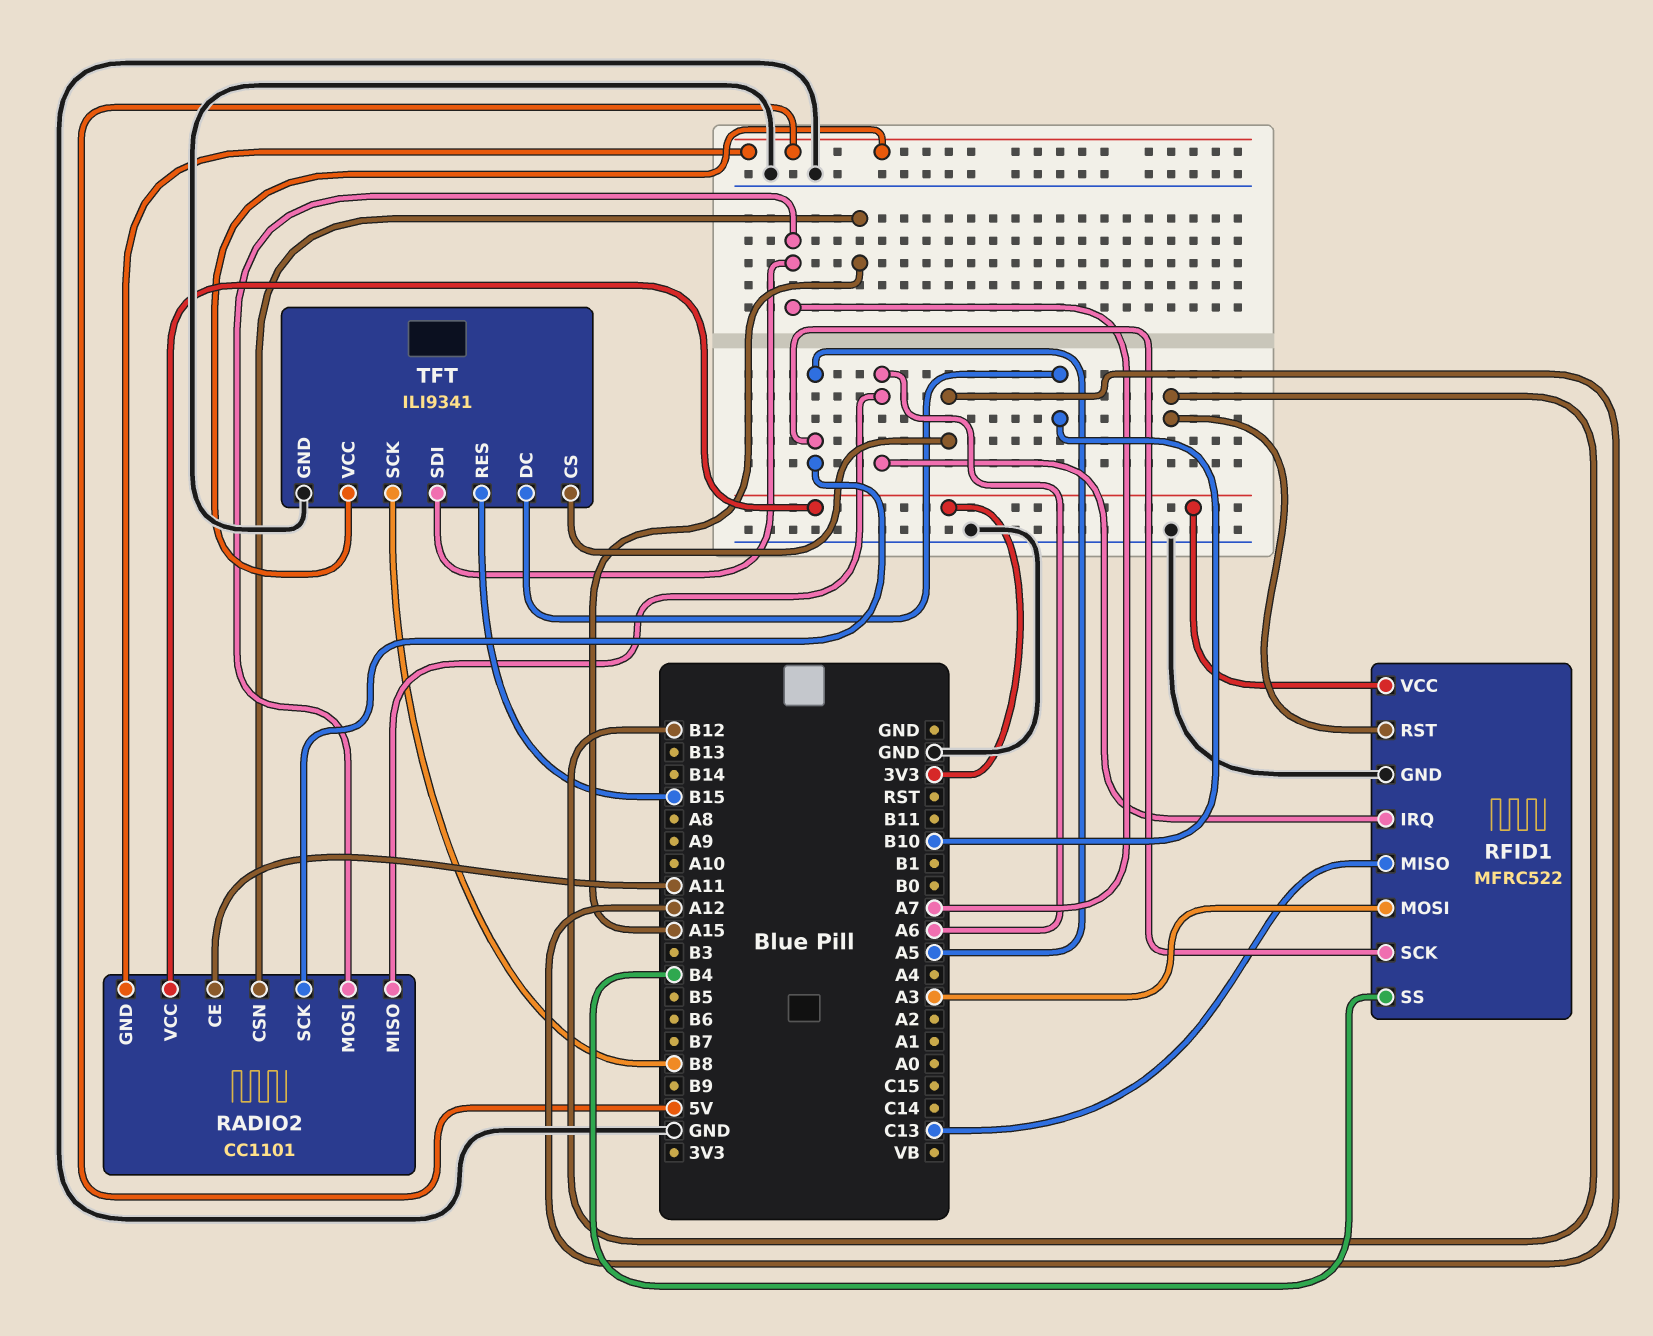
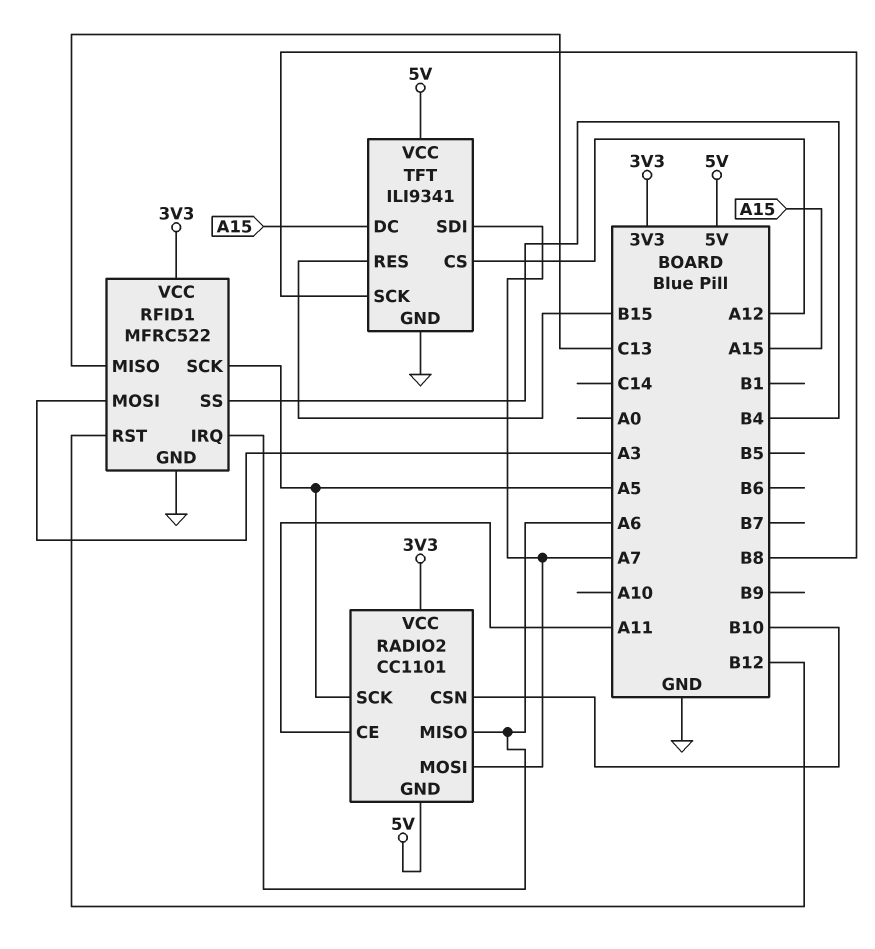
RADIO2 pin CSN: A15 -> B10
TFT pin DC: B10 -> A15

